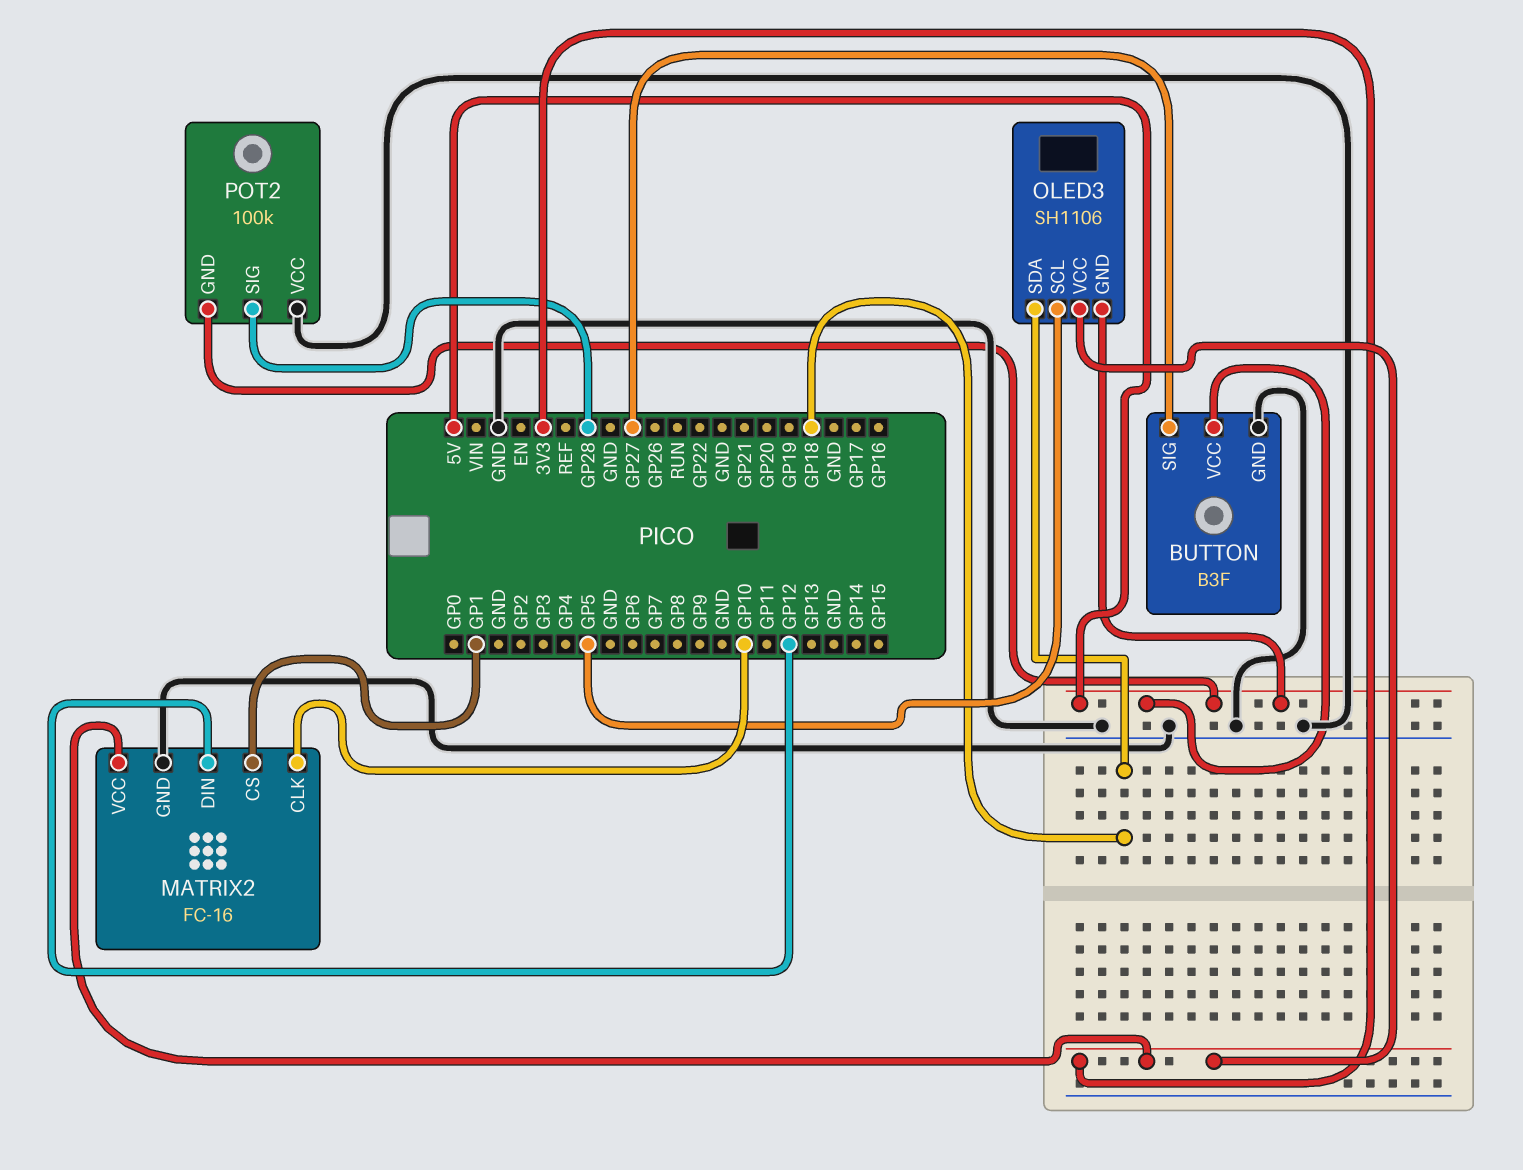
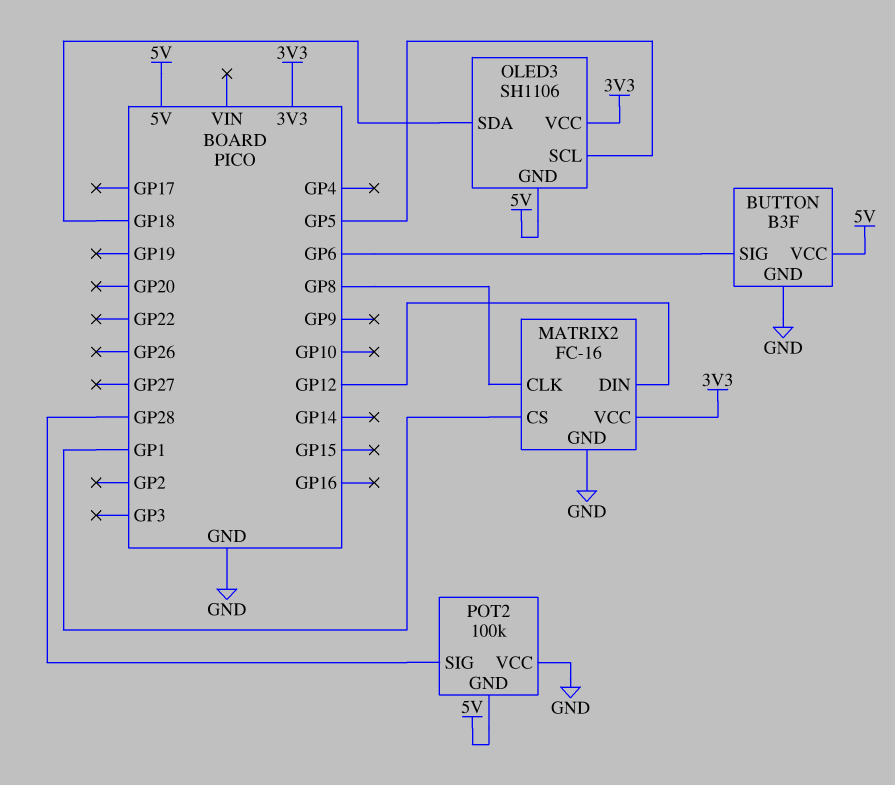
BUTTON pin SIG: GP27 -> GP6
MATRIX2 pin CLK: GP10 -> GP8

